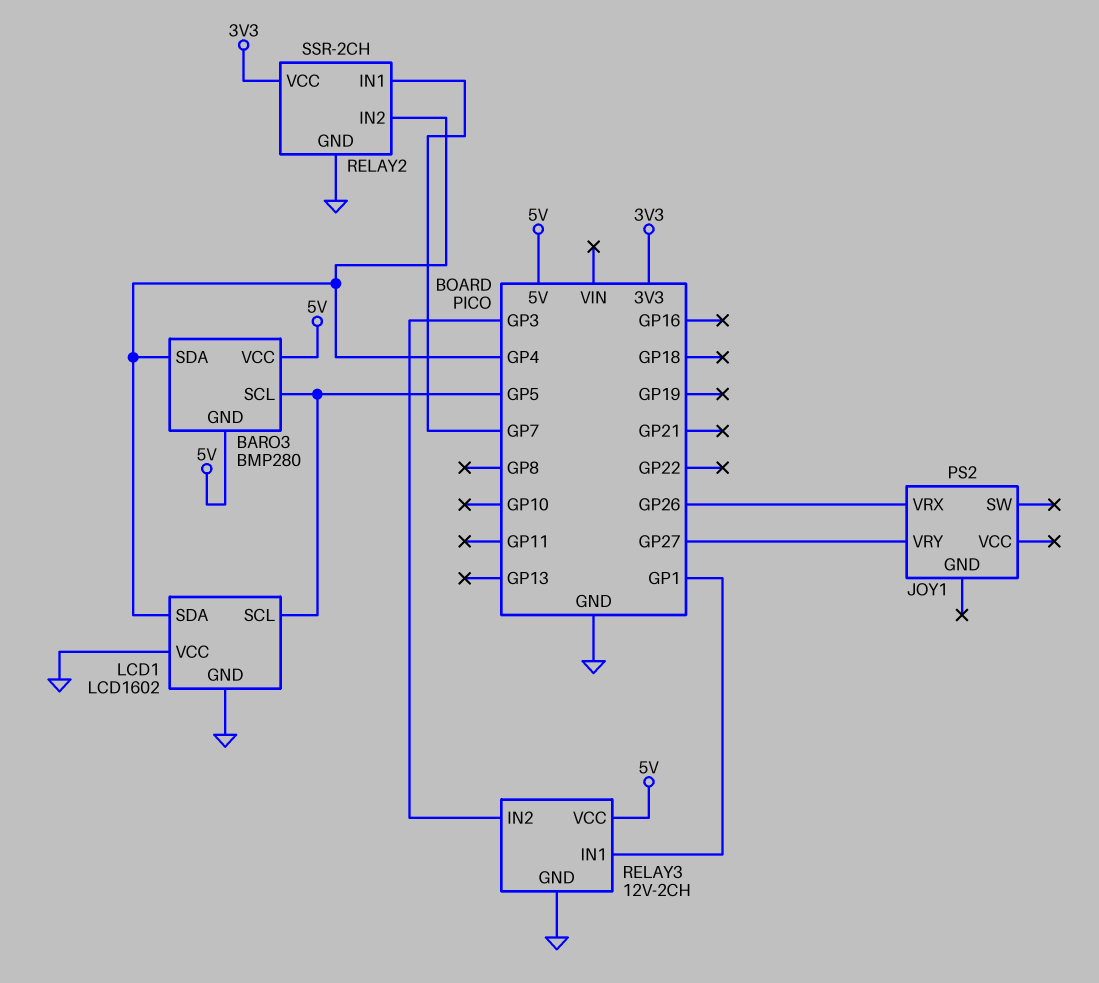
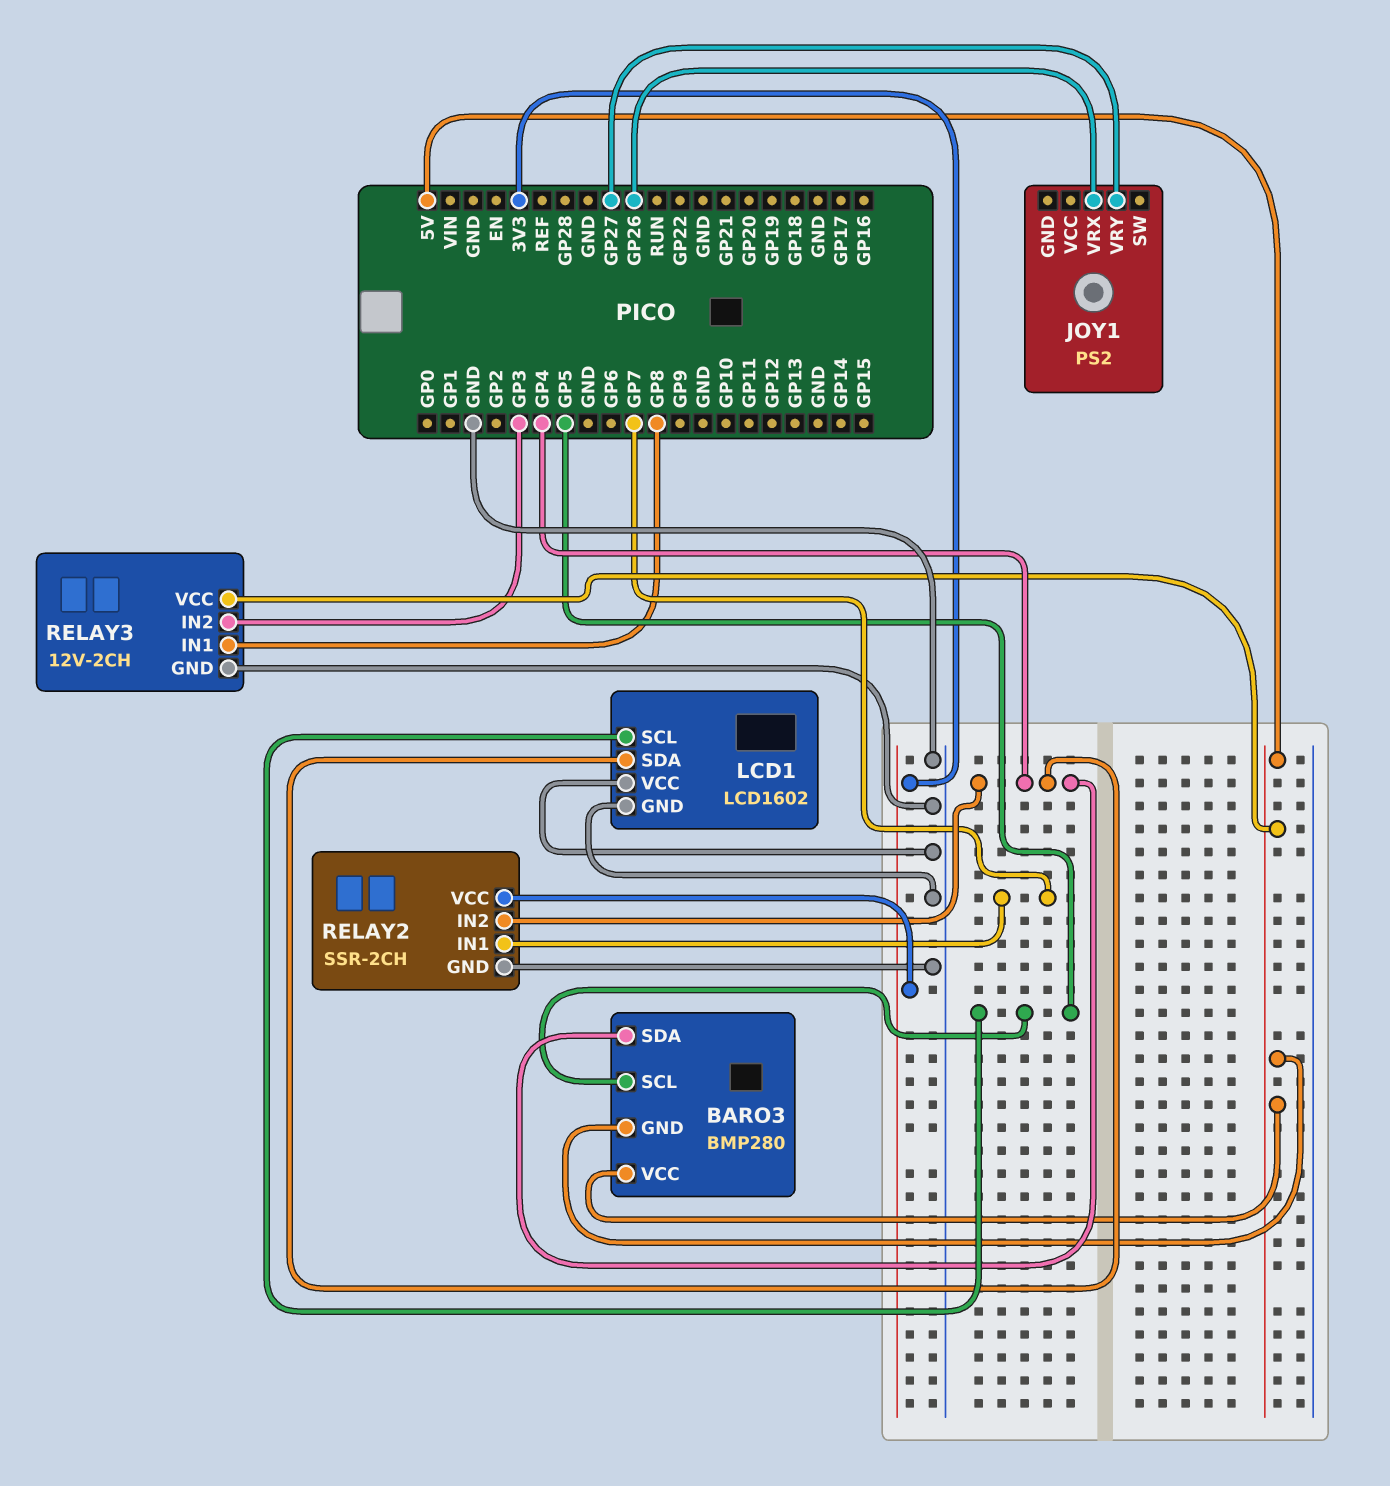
RELAY3 pin IN1: GP1 -> GP8

